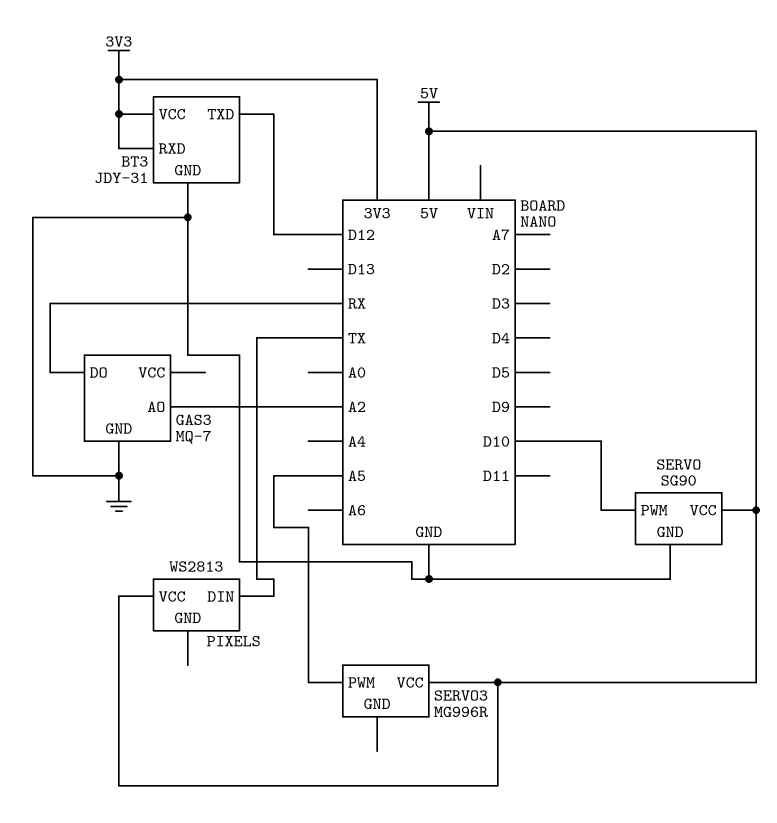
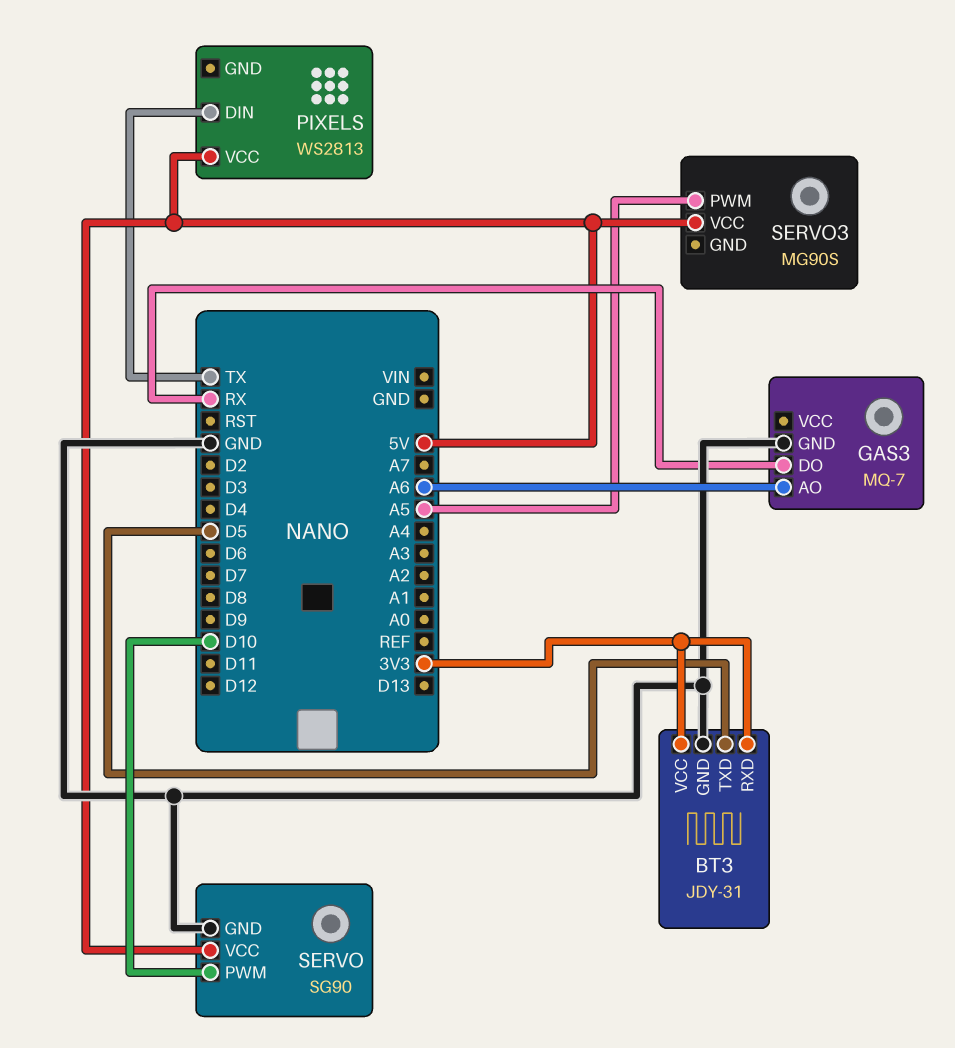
BT3 pin TXD: D12 -> D5
GAS3 pin AO: A2 -> A6
SERVO3: MG996R -> MG90S

